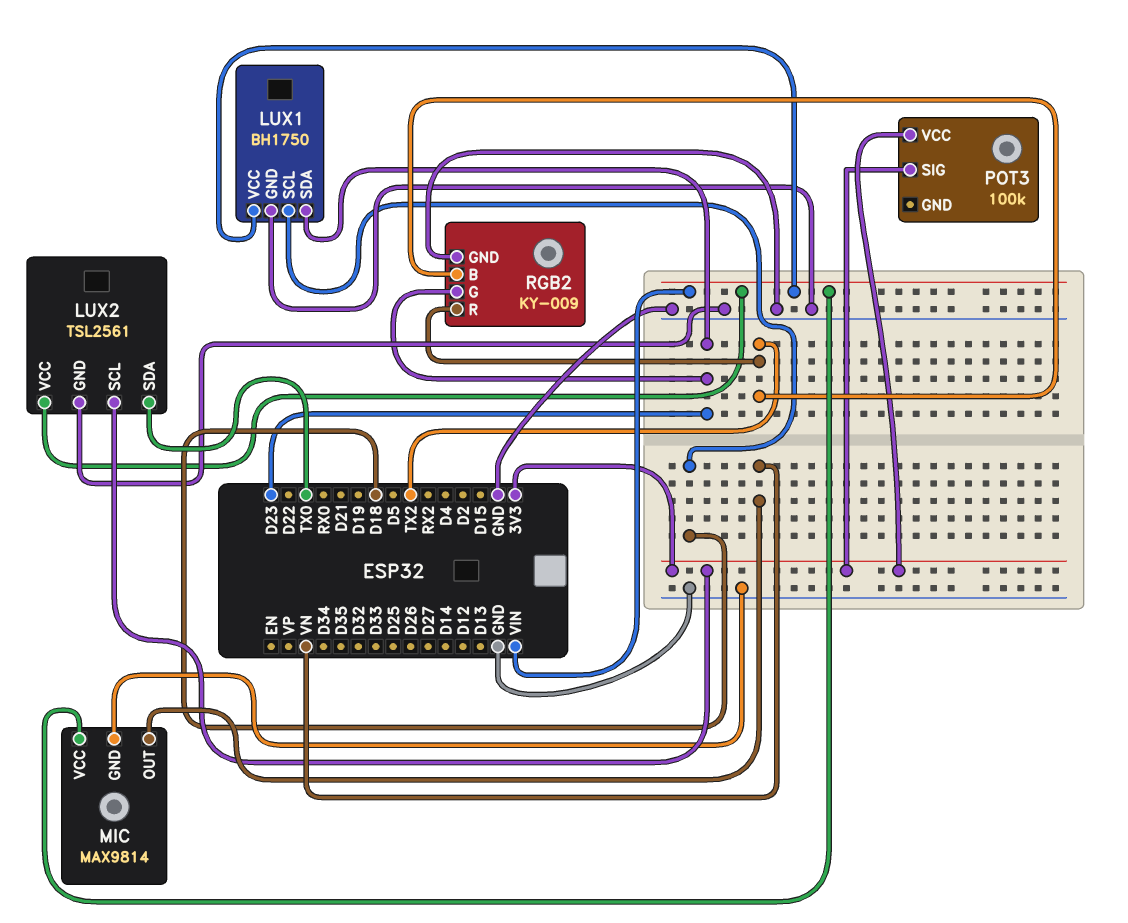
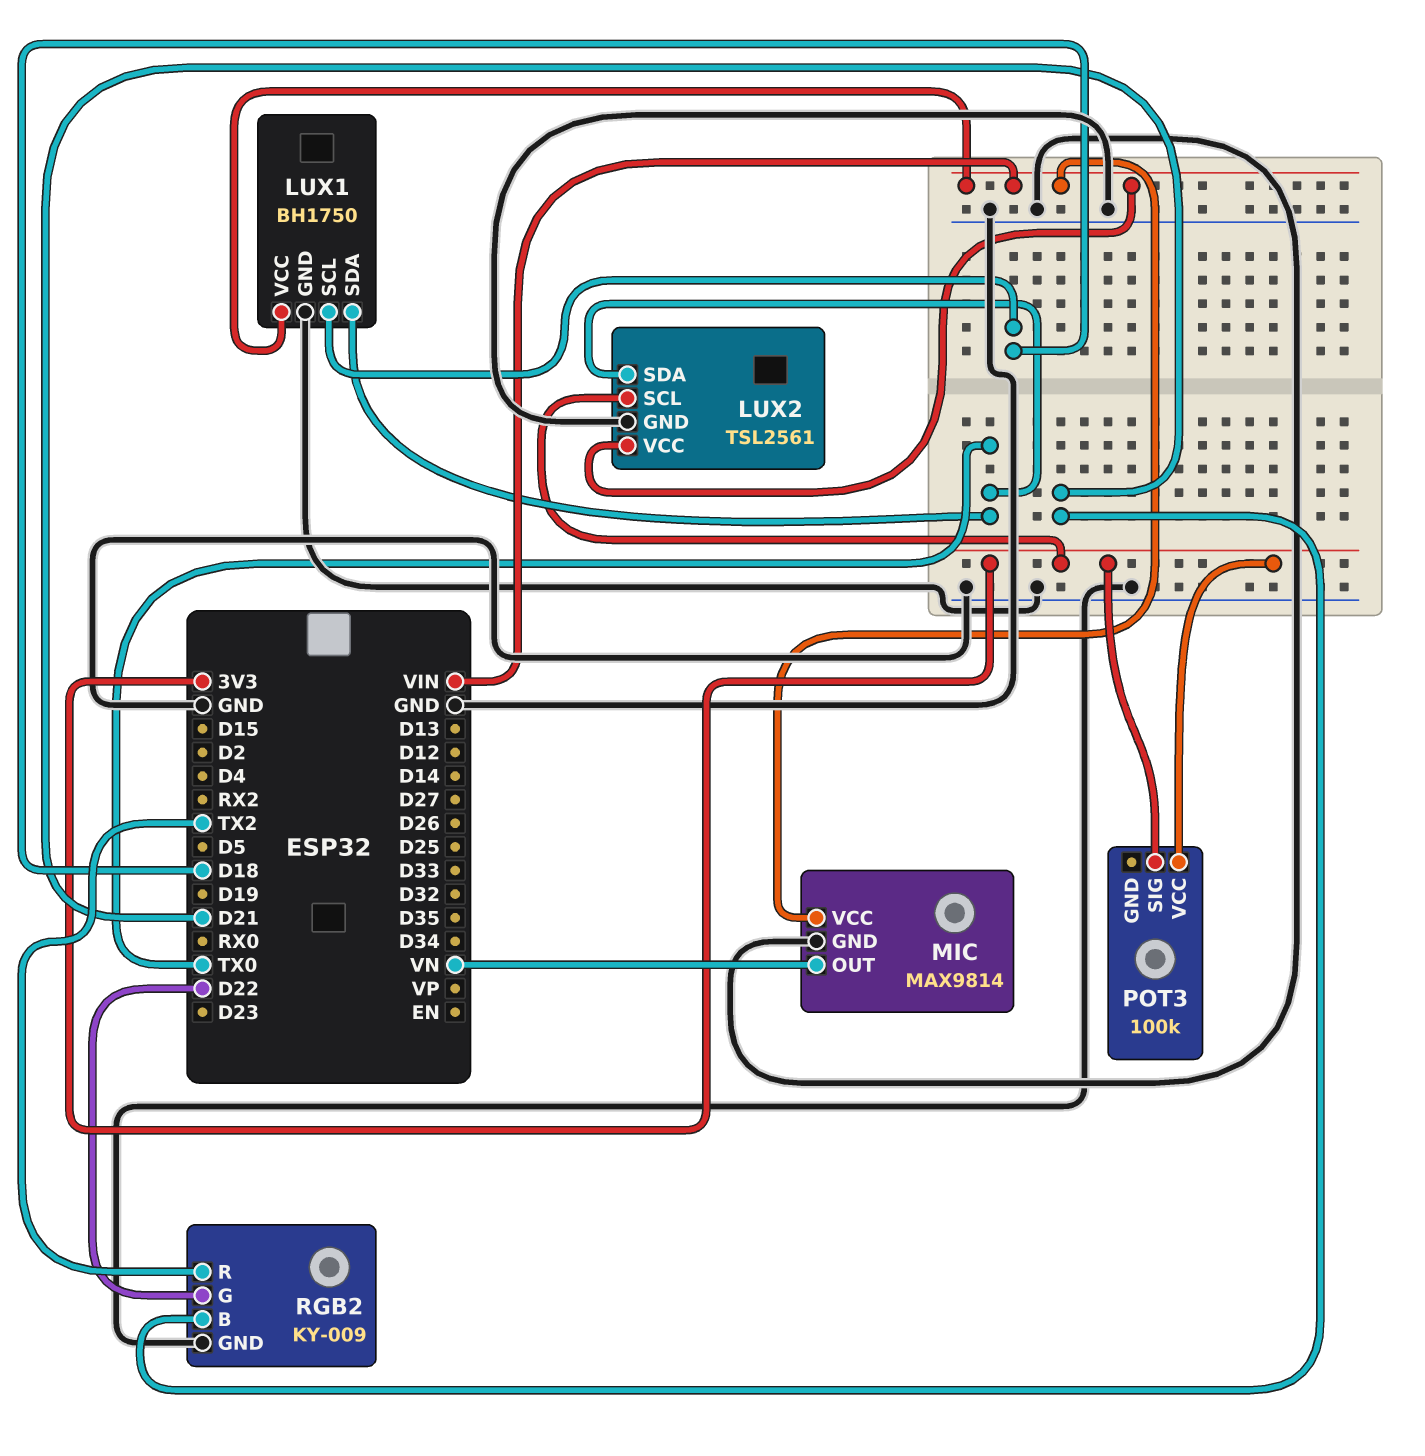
LUX1 pin SDA: D23 -> TX0
RGB2 pin B: TX2 -> D21
RGB2 pin G: D23 -> D22

